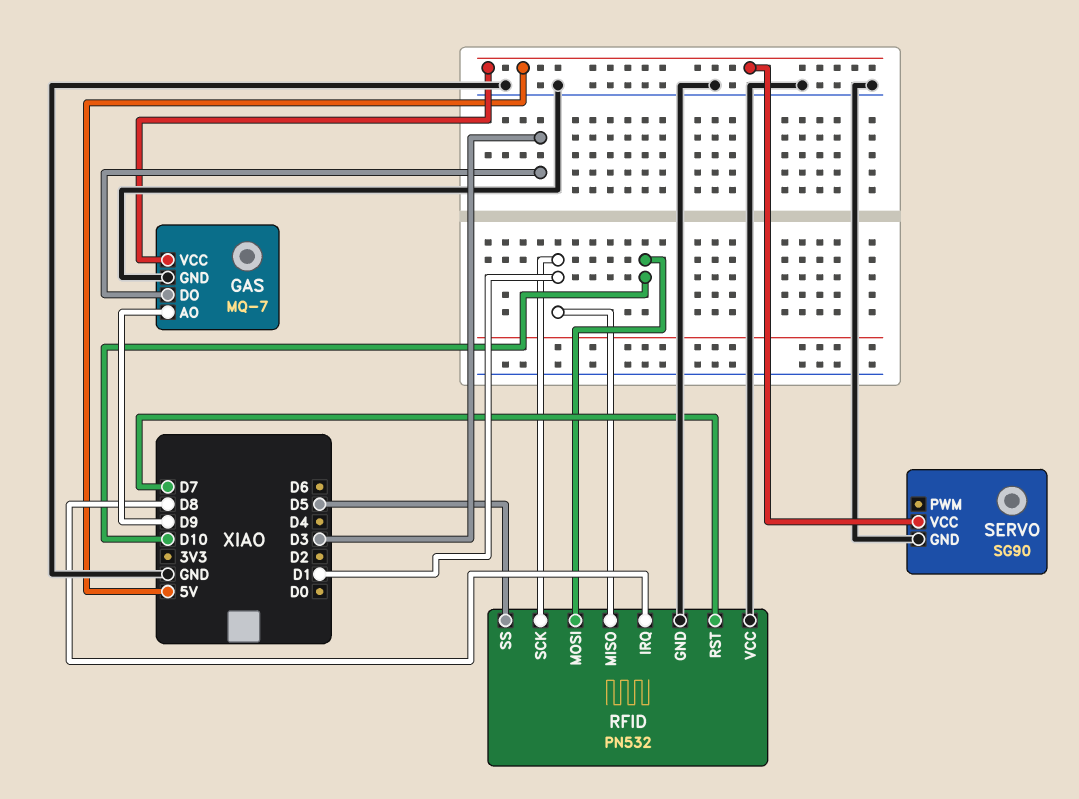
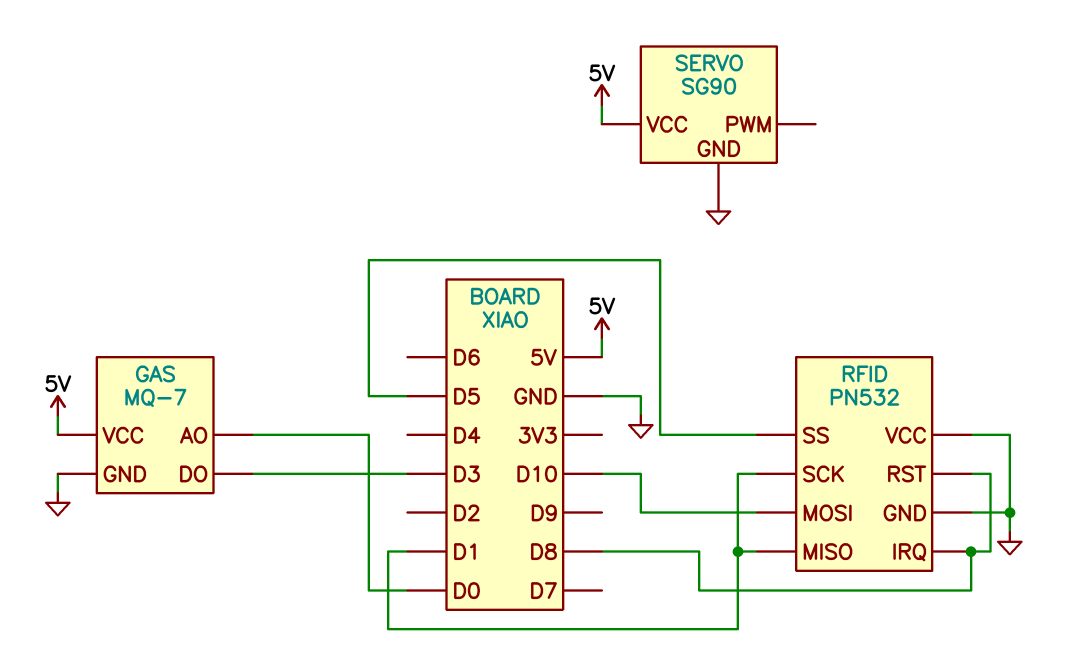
GAS pin AO: D9 -> D0
RFID pin RST: D7 -> D8

